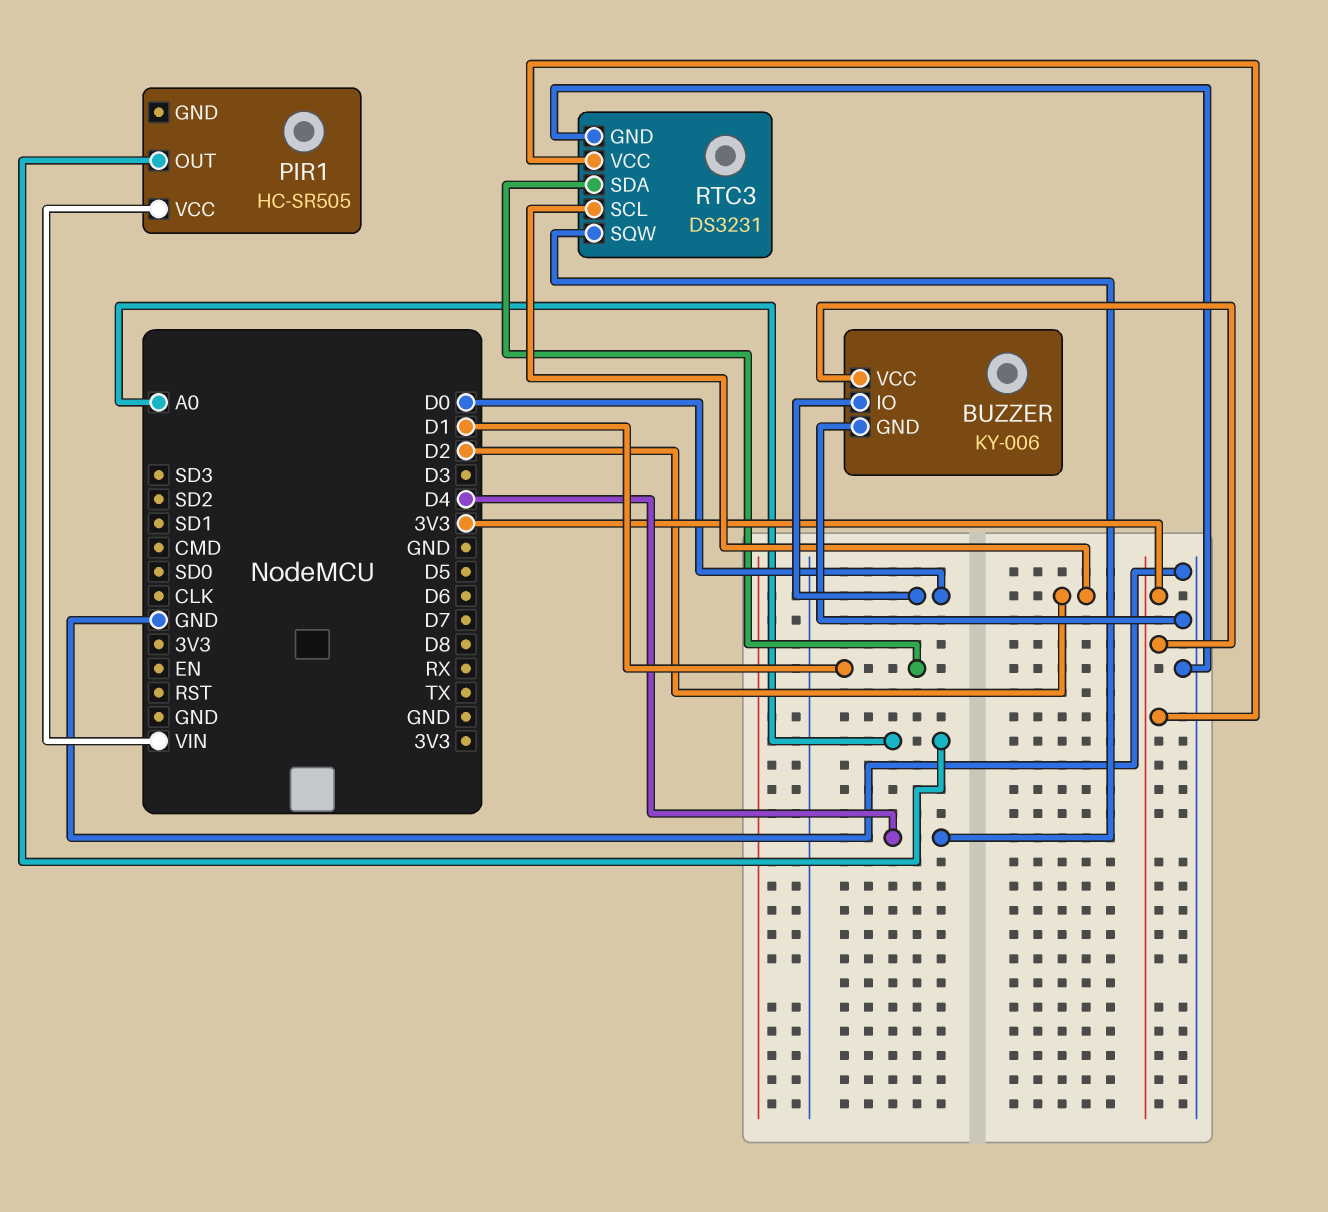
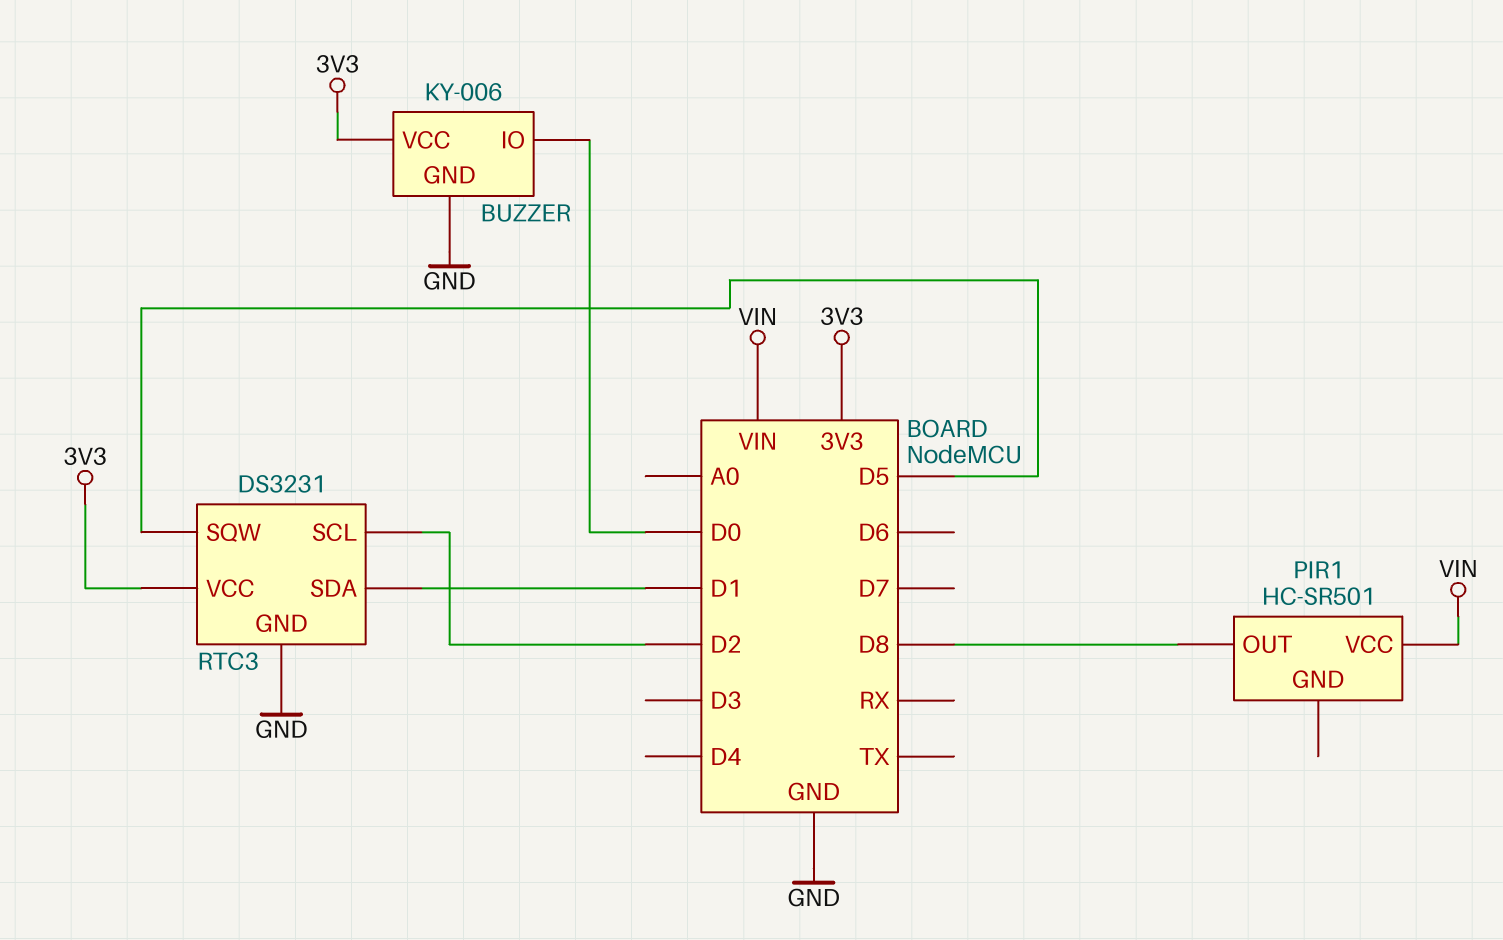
PIR1: HC-SR505 -> HC-SR501
PIR1 pin OUT: A0 -> D8
RTC3 pin SQW: D4 -> D5

